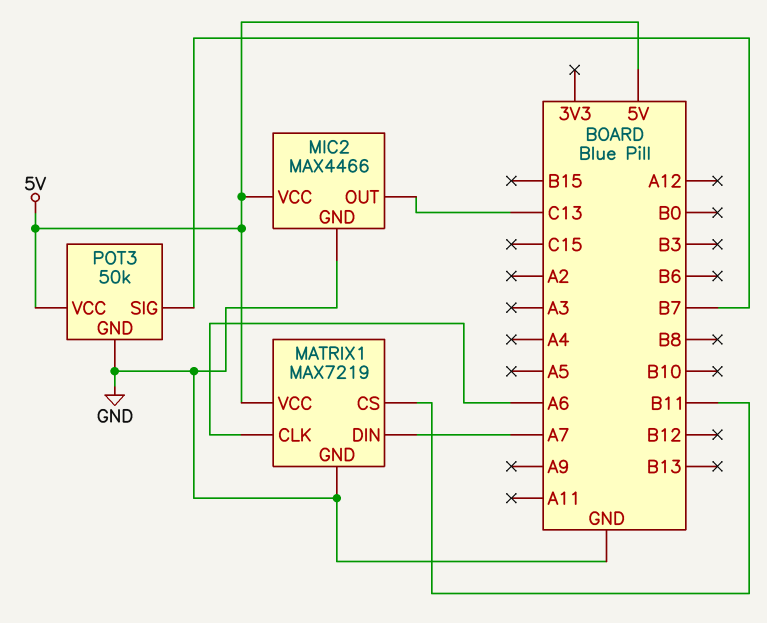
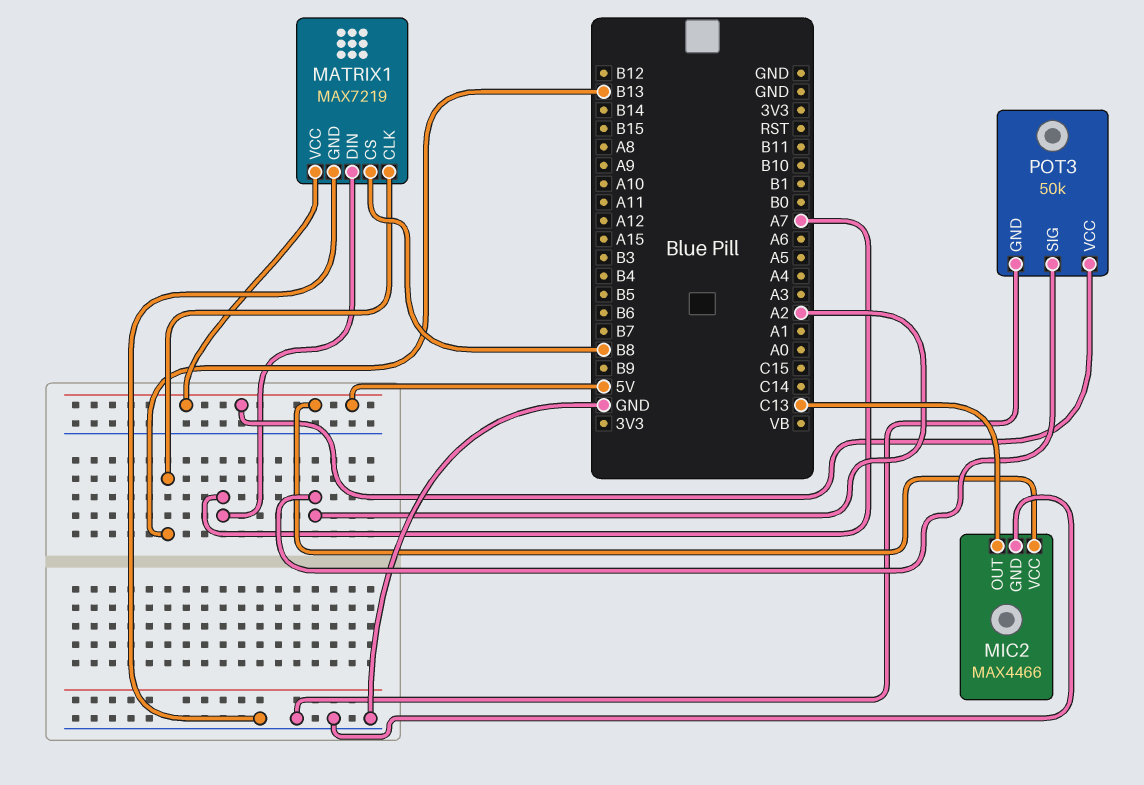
MATRIX1 pin CLK: A6 -> B13
MATRIX1 pin CS: B11 -> B8
POT3 pin SIG: B7 -> A2

